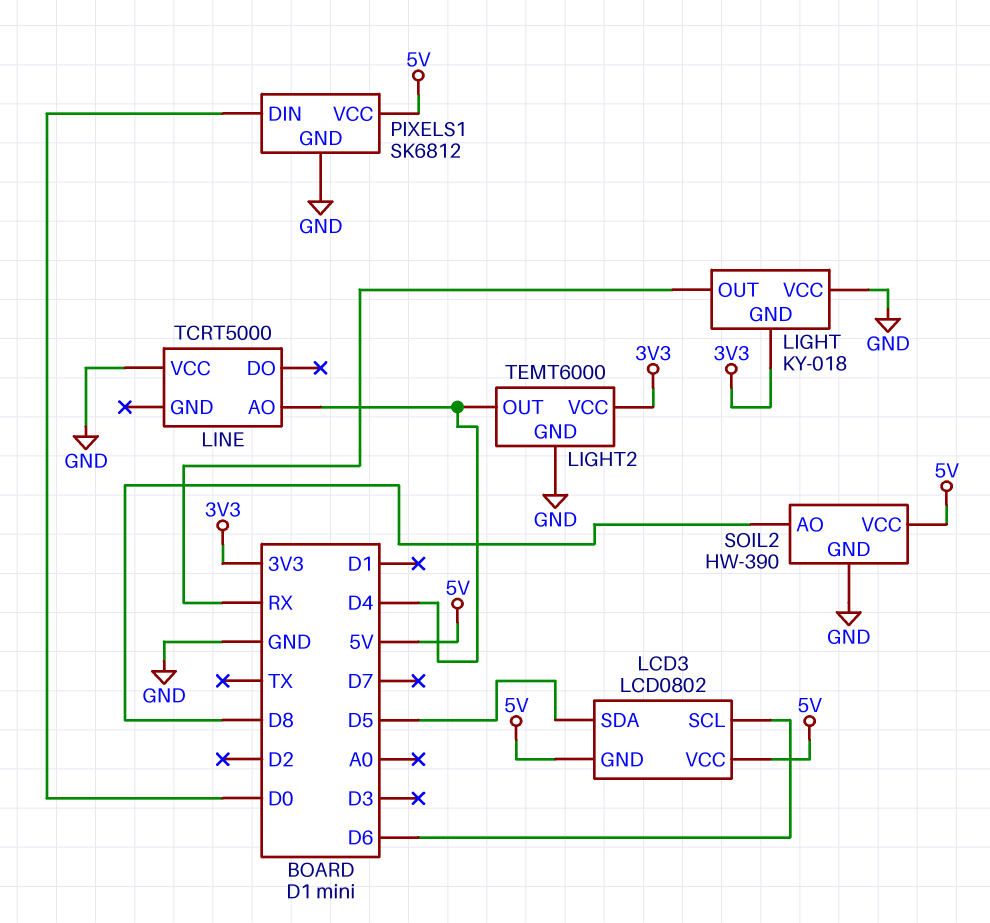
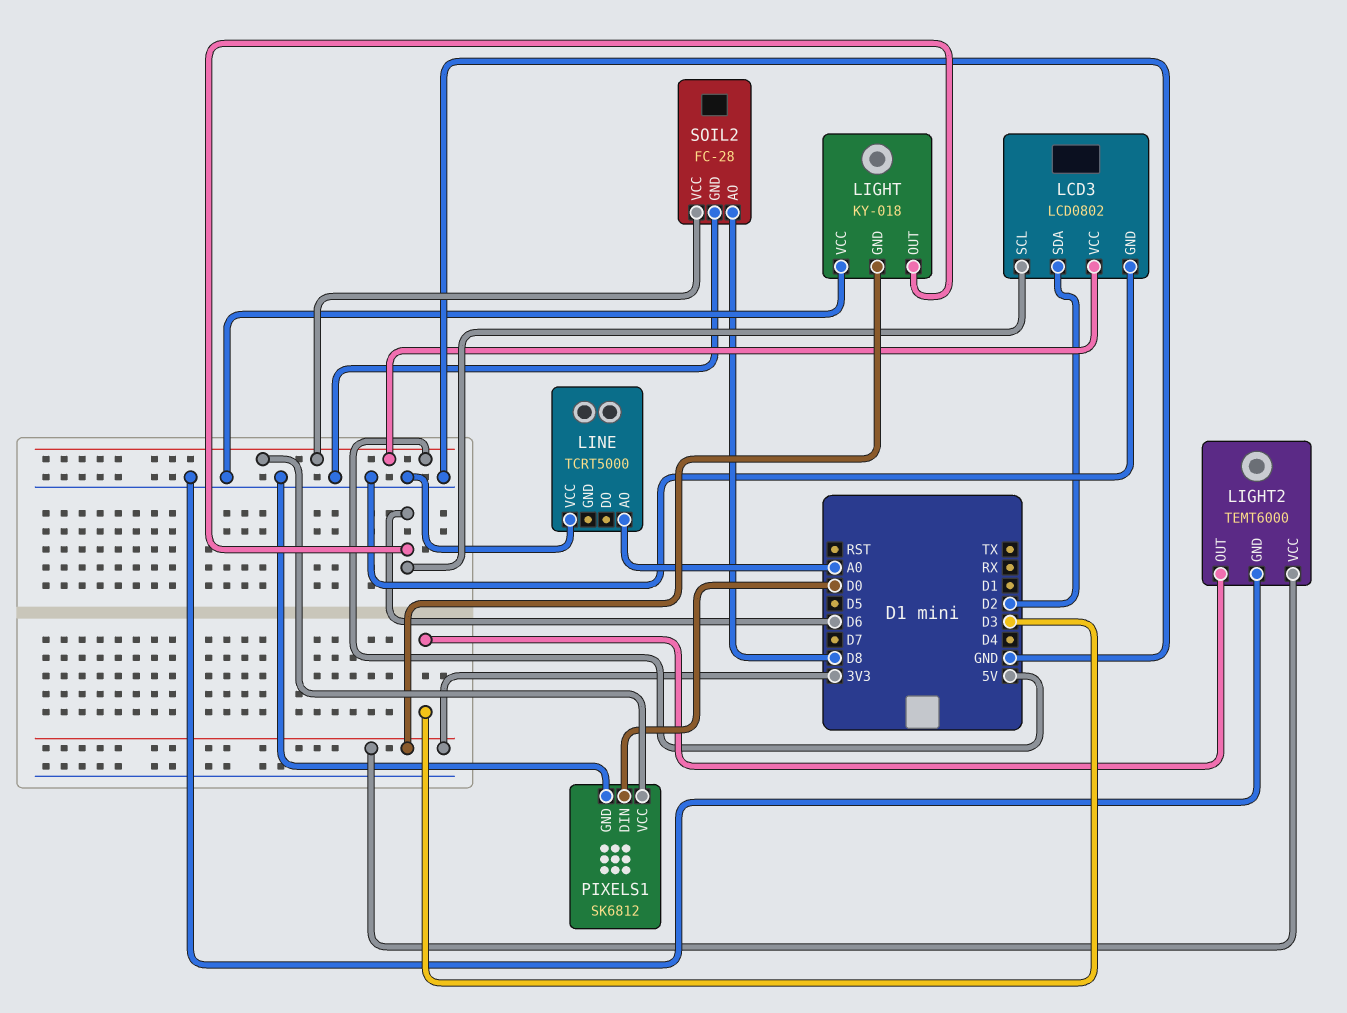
LCD3 pin GND: 5V -> GND
LCD3 pin SDA: D5 -> D2
LIGHT pin OUT: RX -> D6
LIGHT2 pin OUT: D4 -> D3
LINE pin AO: D4 -> A0
SOIL2: HW-390 -> FC-28

